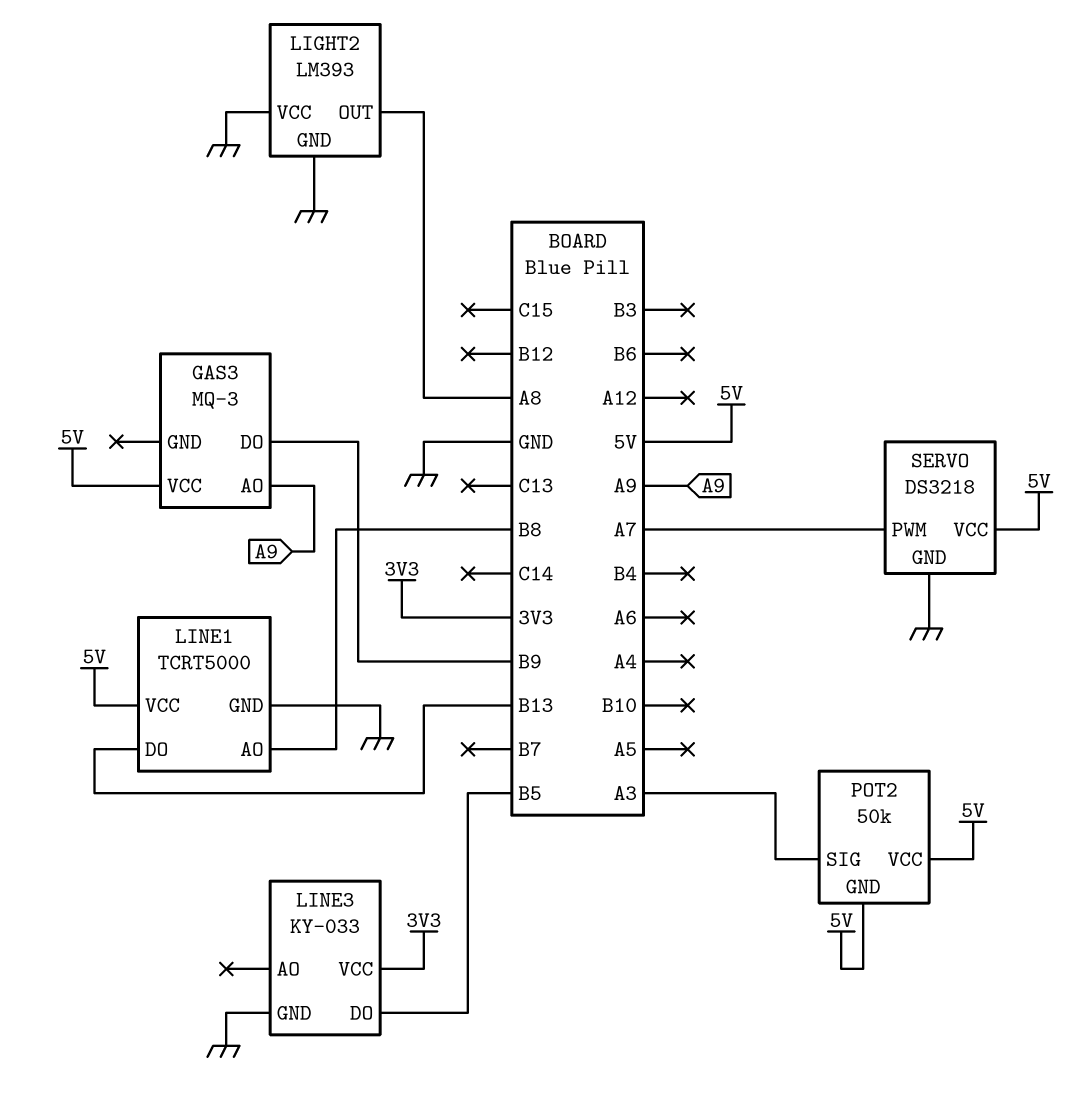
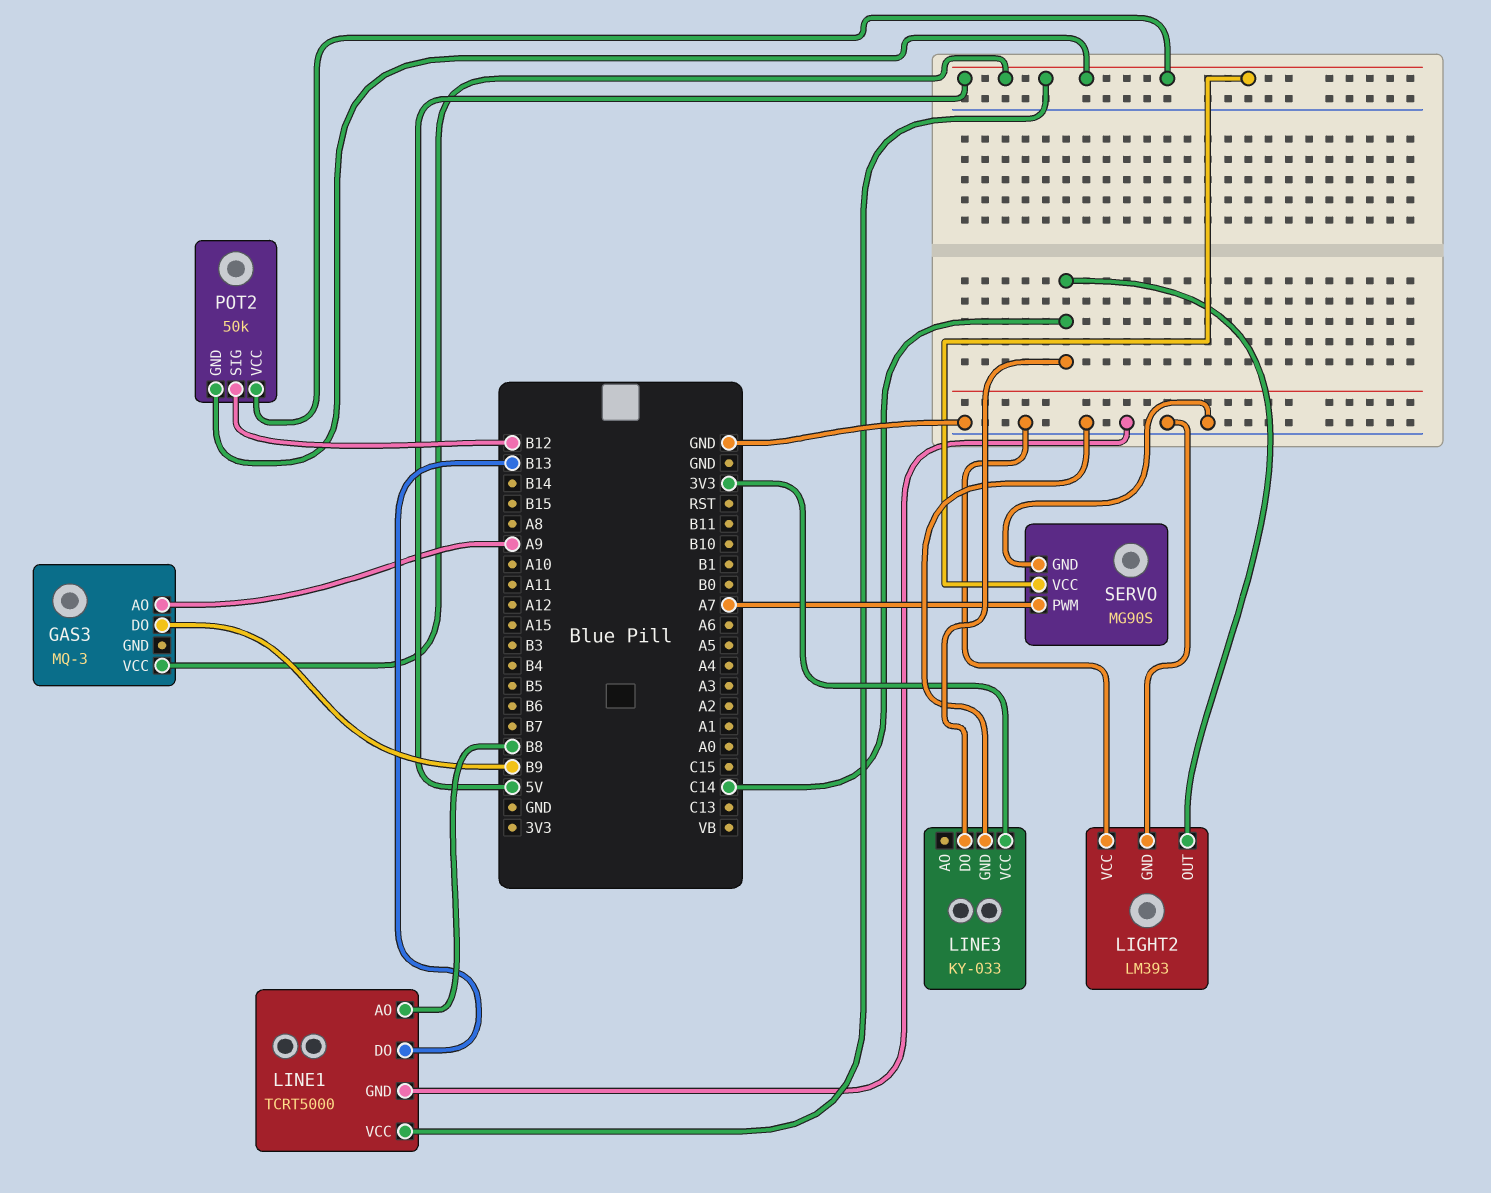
LIGHT2 pin OUT: A8 -> C14
LINE3 pin DO: B5 -> C14
POT2 pin SIG: A3 -> B12
SERVO: DS3218 -> MG90S

